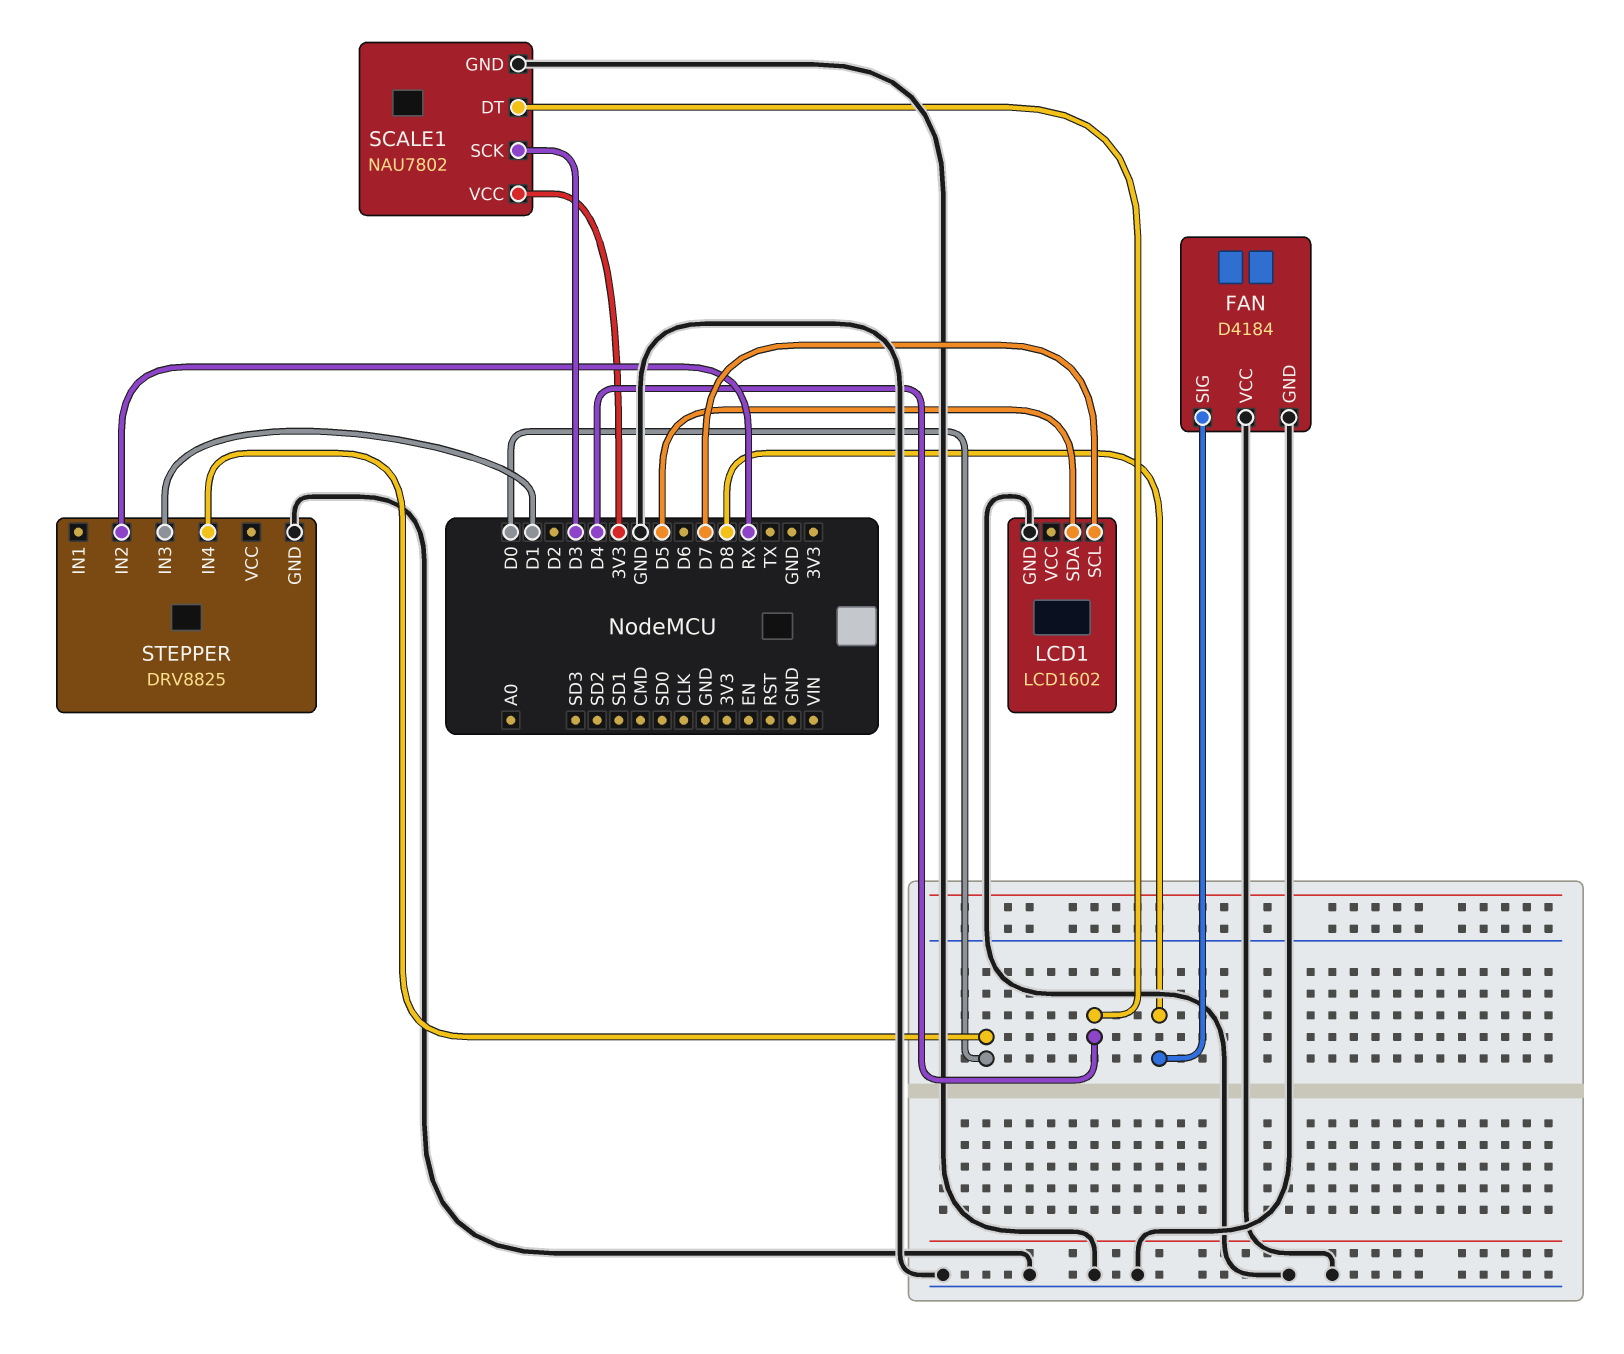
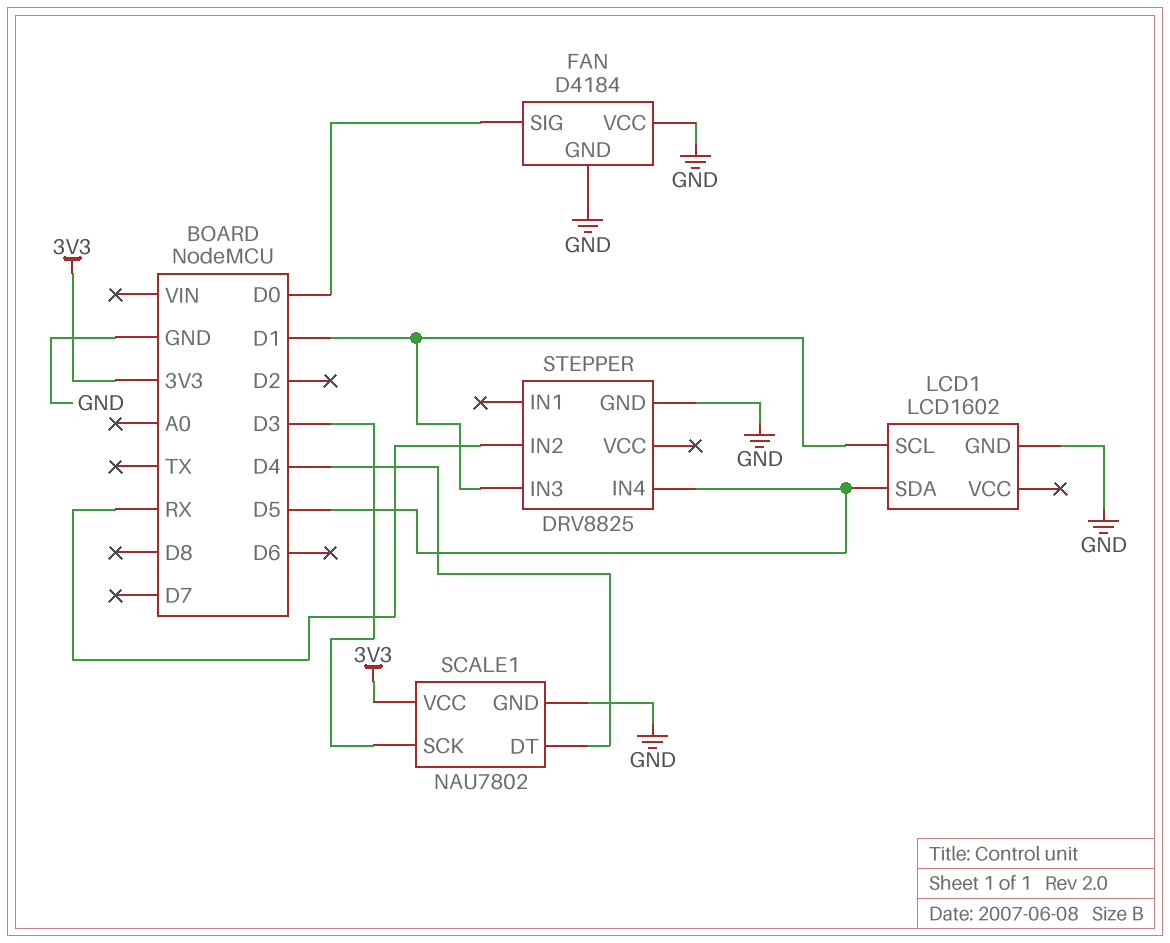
FAN pin SIG: D8 -> D0
LCD1 pin SCL: D7 -> D1
STEPPER pin IN4: D0 -> D5

